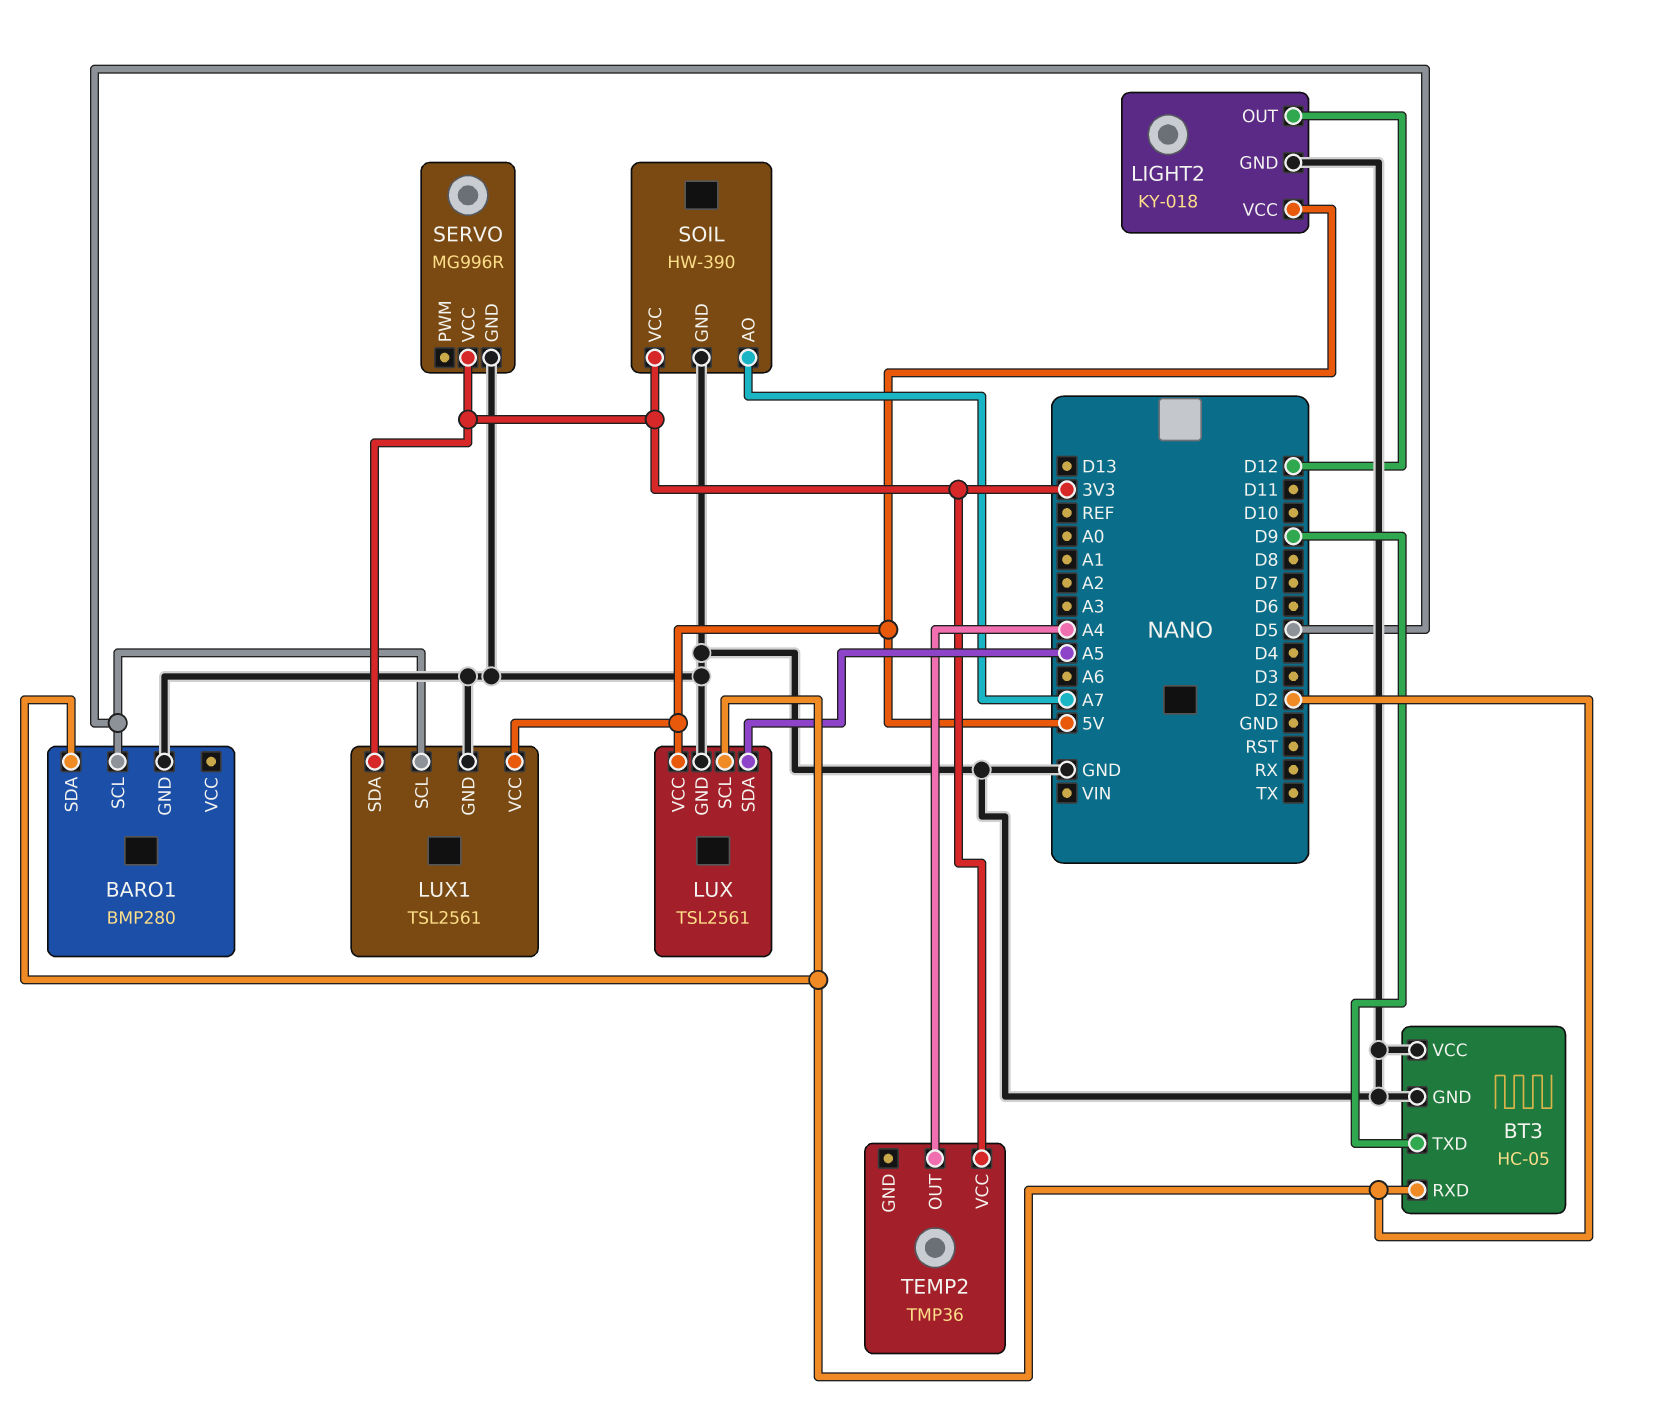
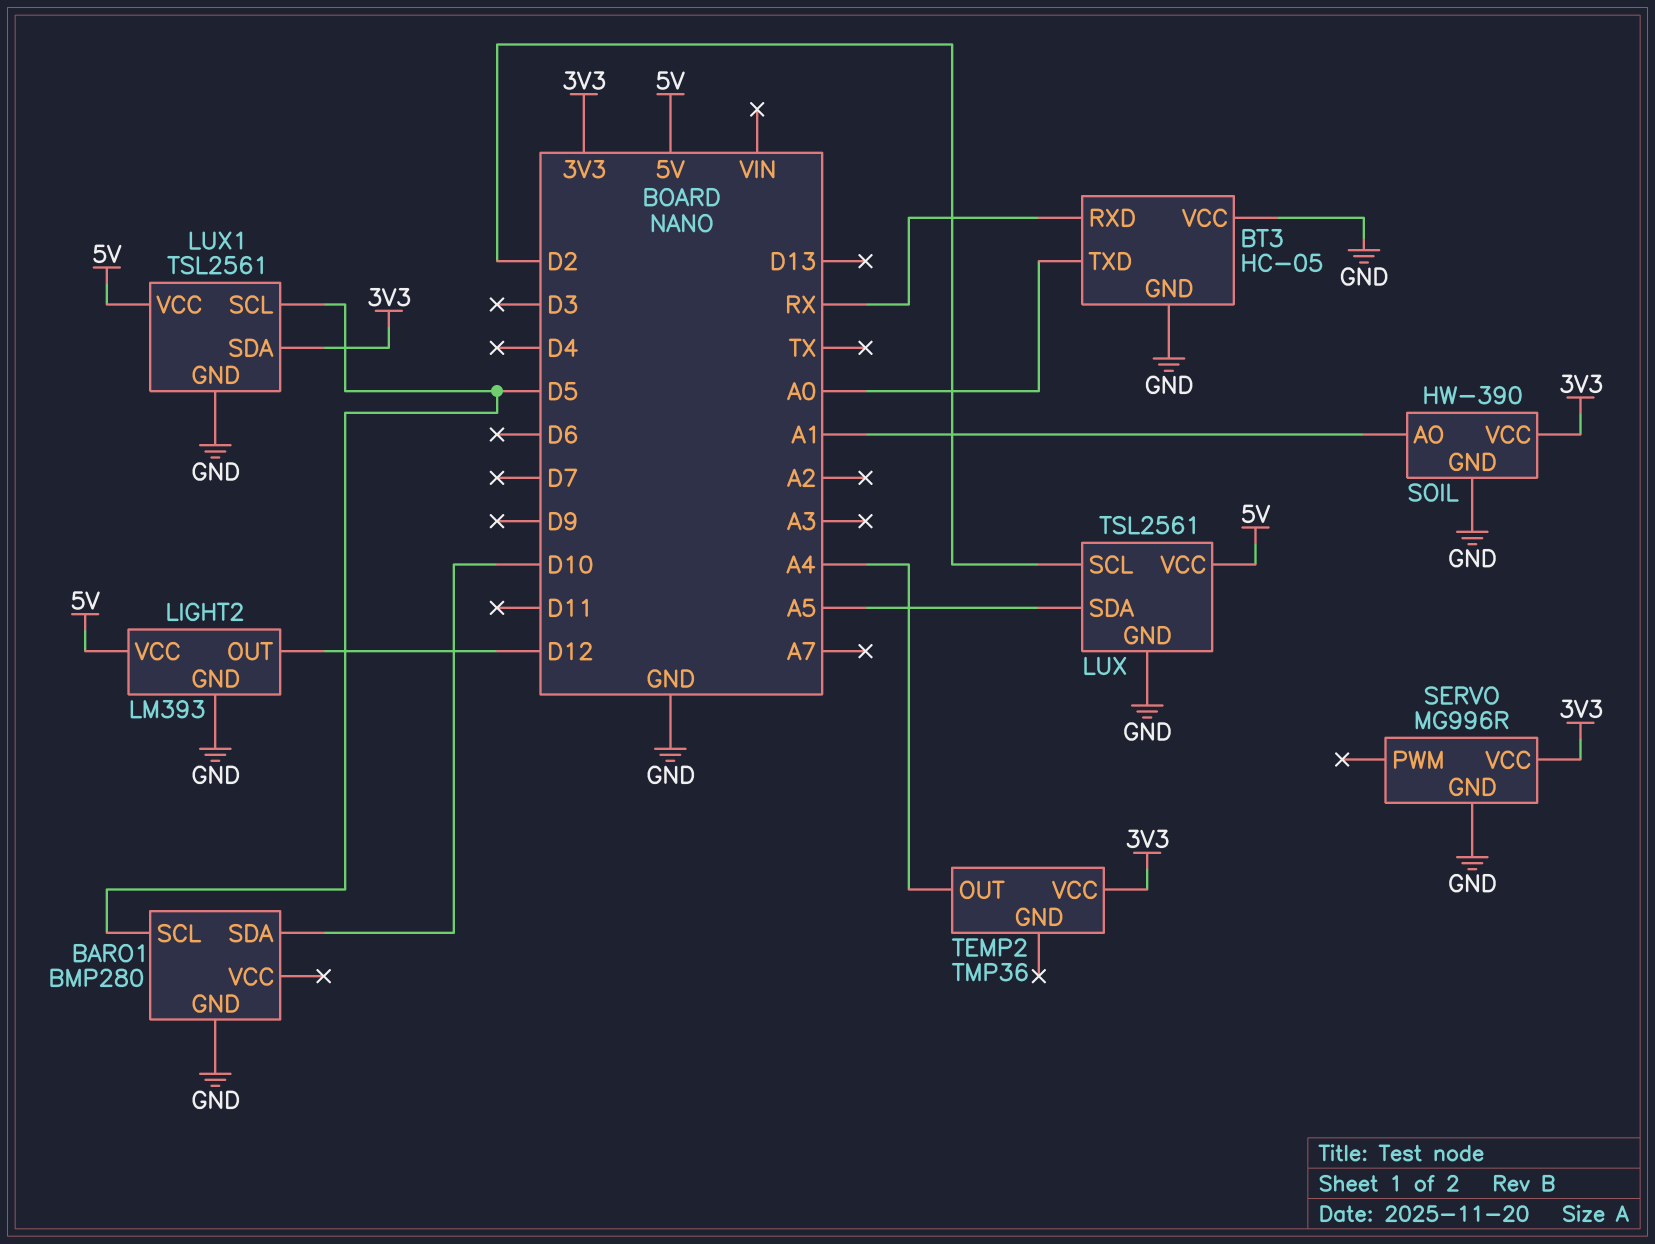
BARO1 pin SDA: D2 -> D10
BT3 pin RXD: D2 -> RX
BT3 pin TXD: D9 -> A0
LIGHT2: KY-018 -> LM393
SOIL pin AO: A7 -> A1

